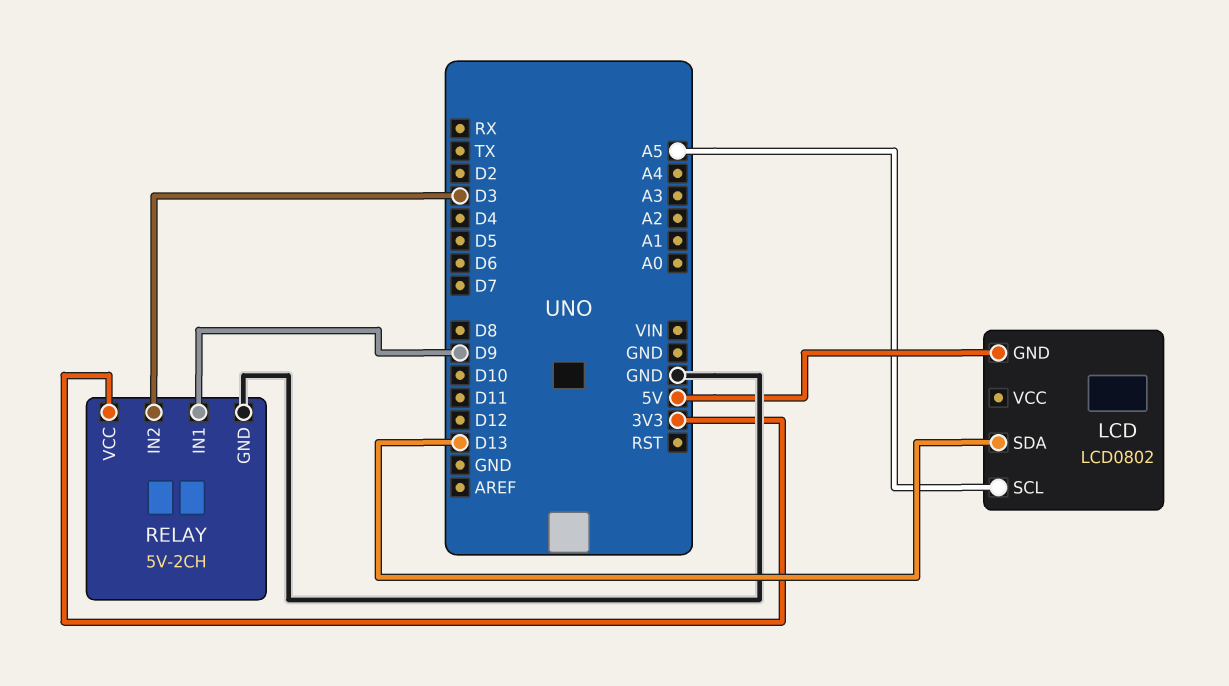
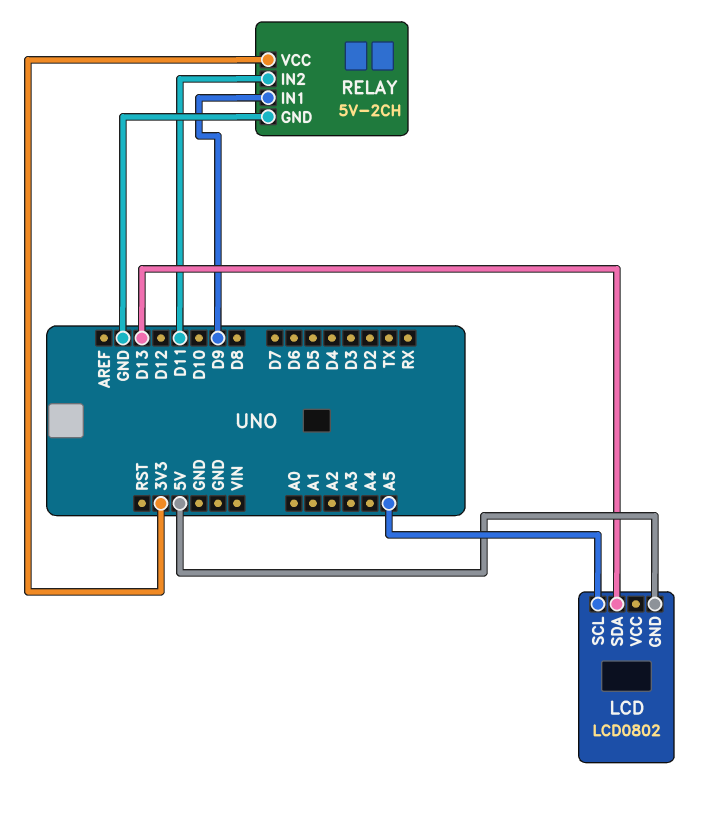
RELAY pin IN2: D3 -> D11

